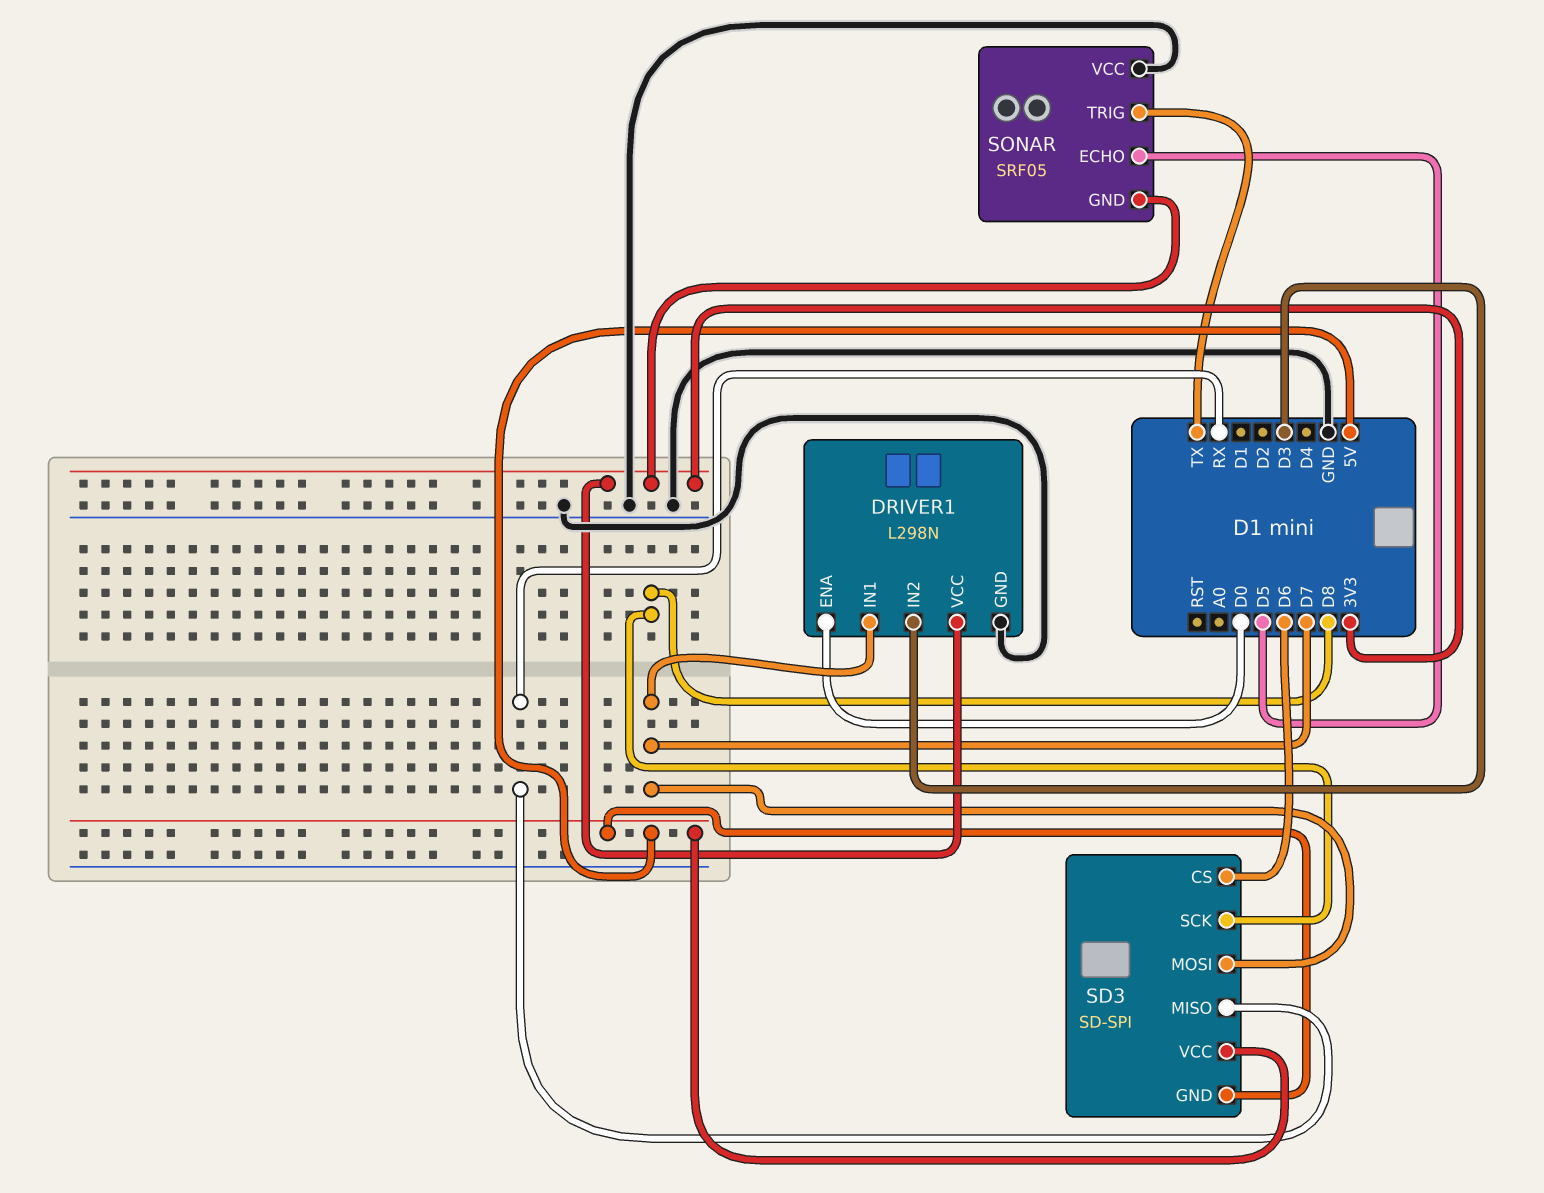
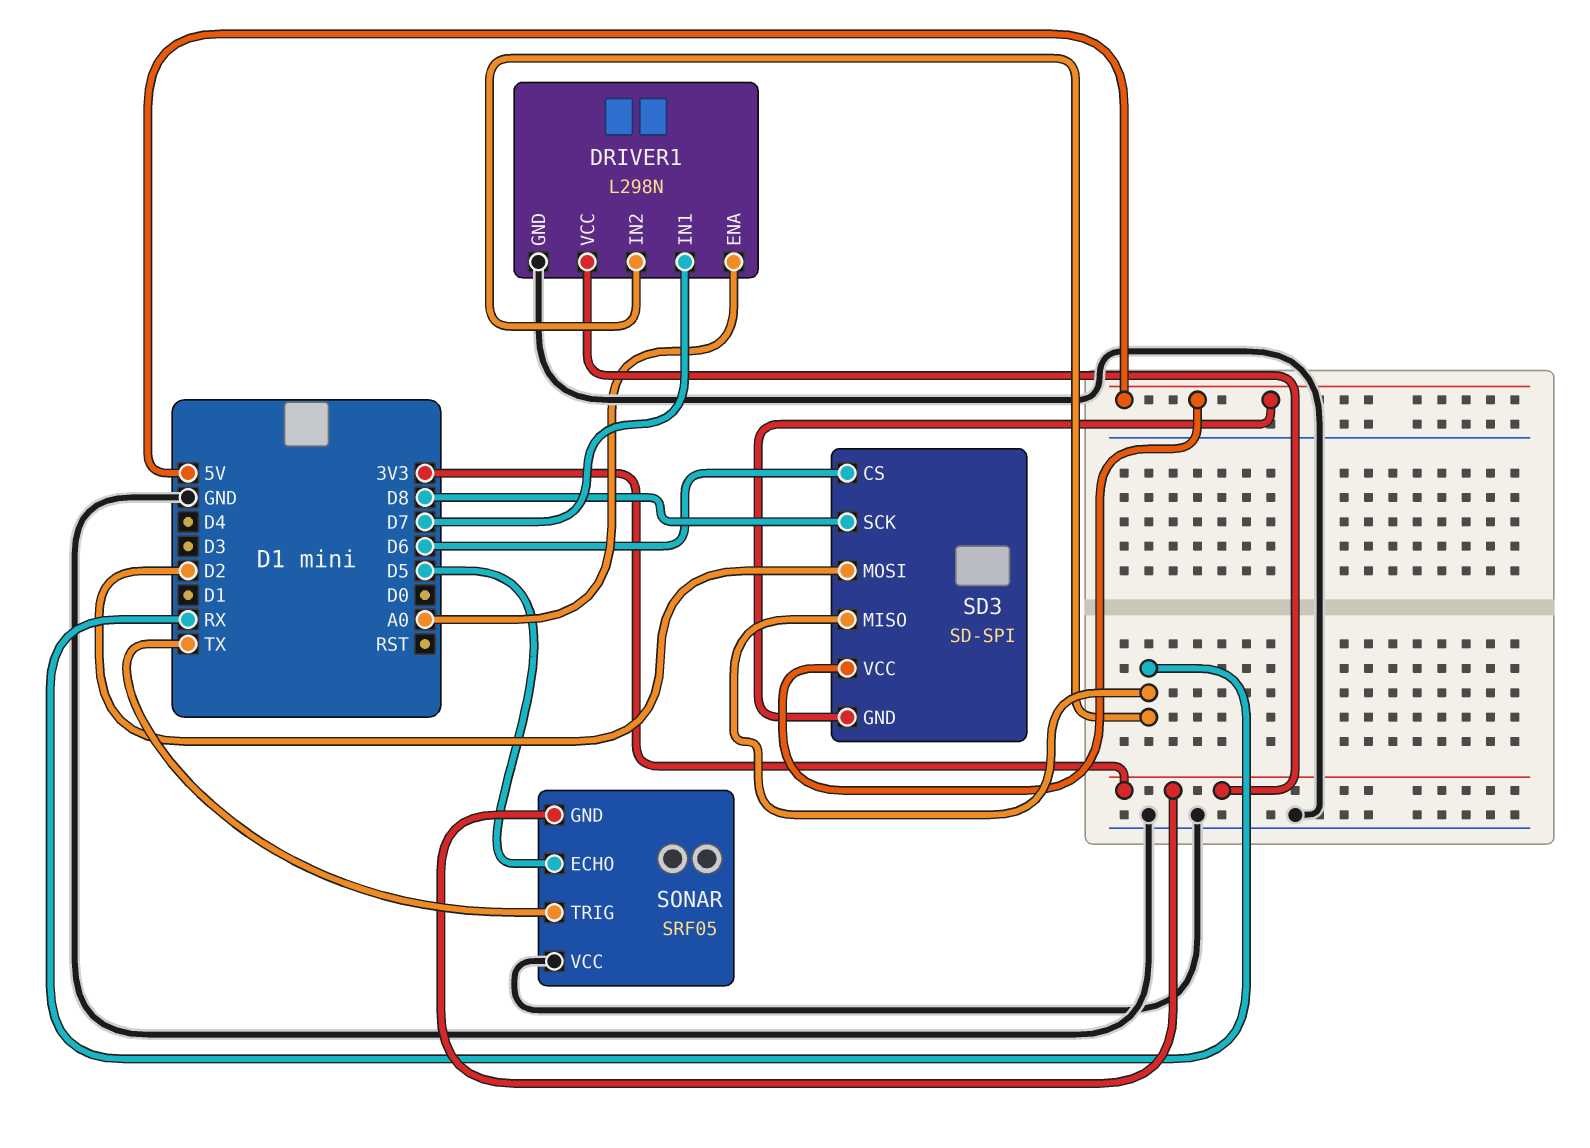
DRIVER1 pin ENA: D0 -> A0
DRIVER1 pin IN2: D3 -> RX
SD3 pin MOSI: D7 -> D2

